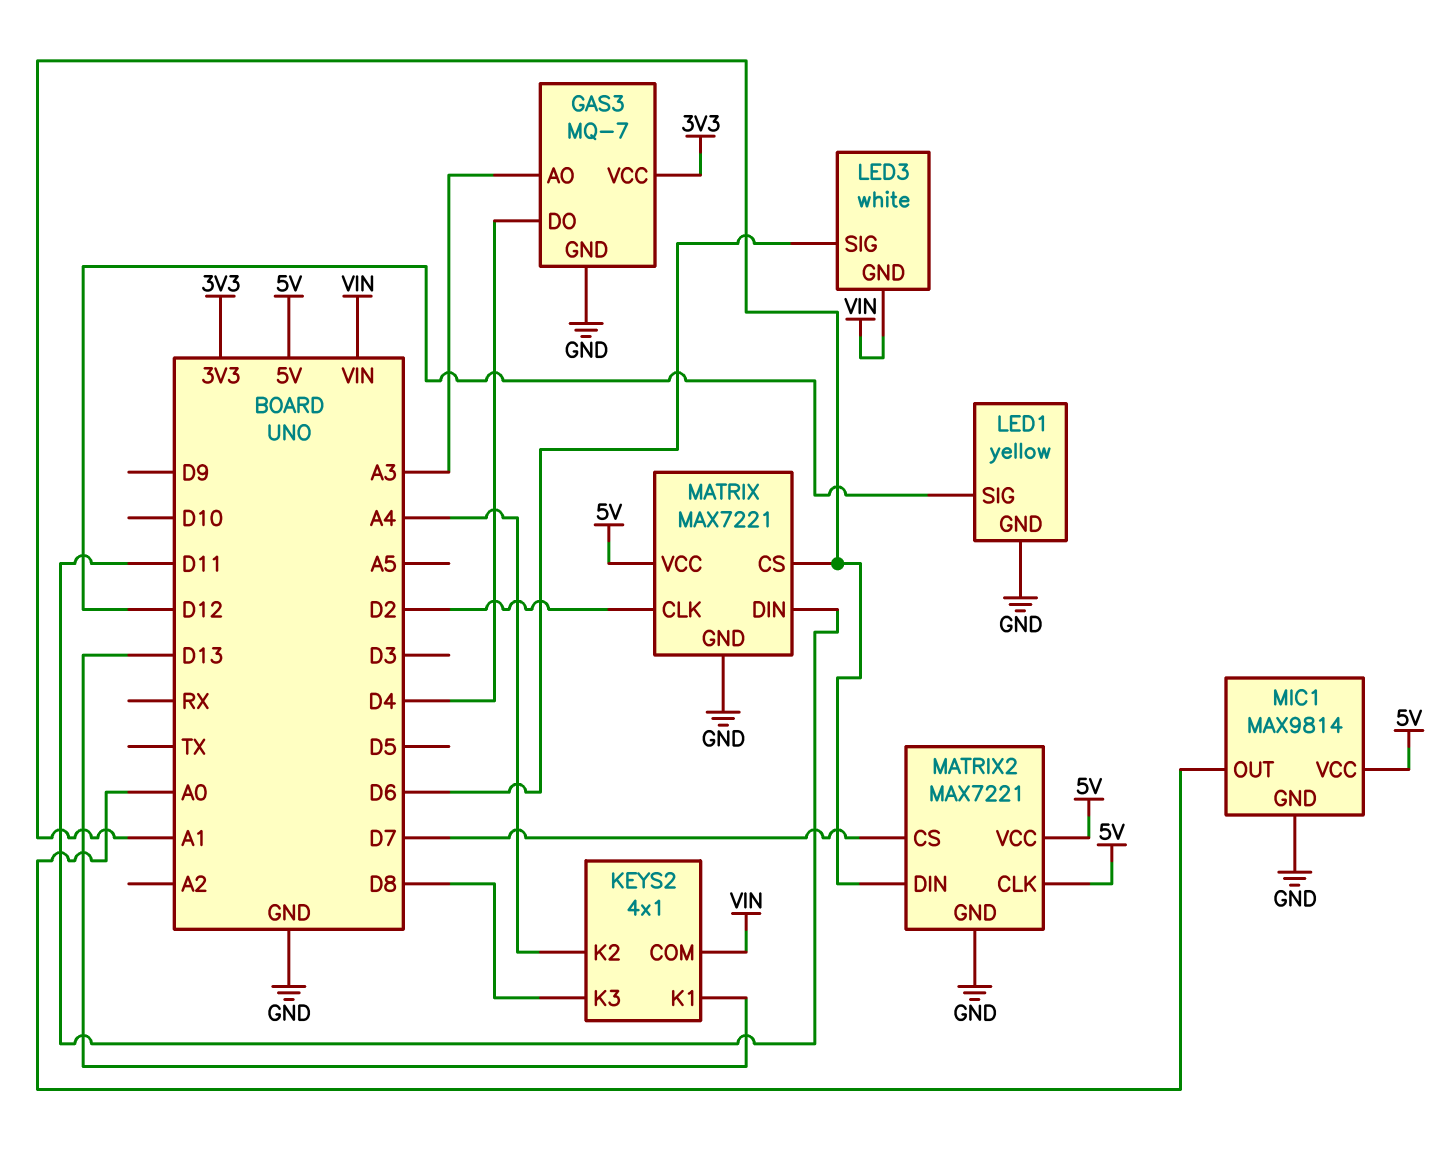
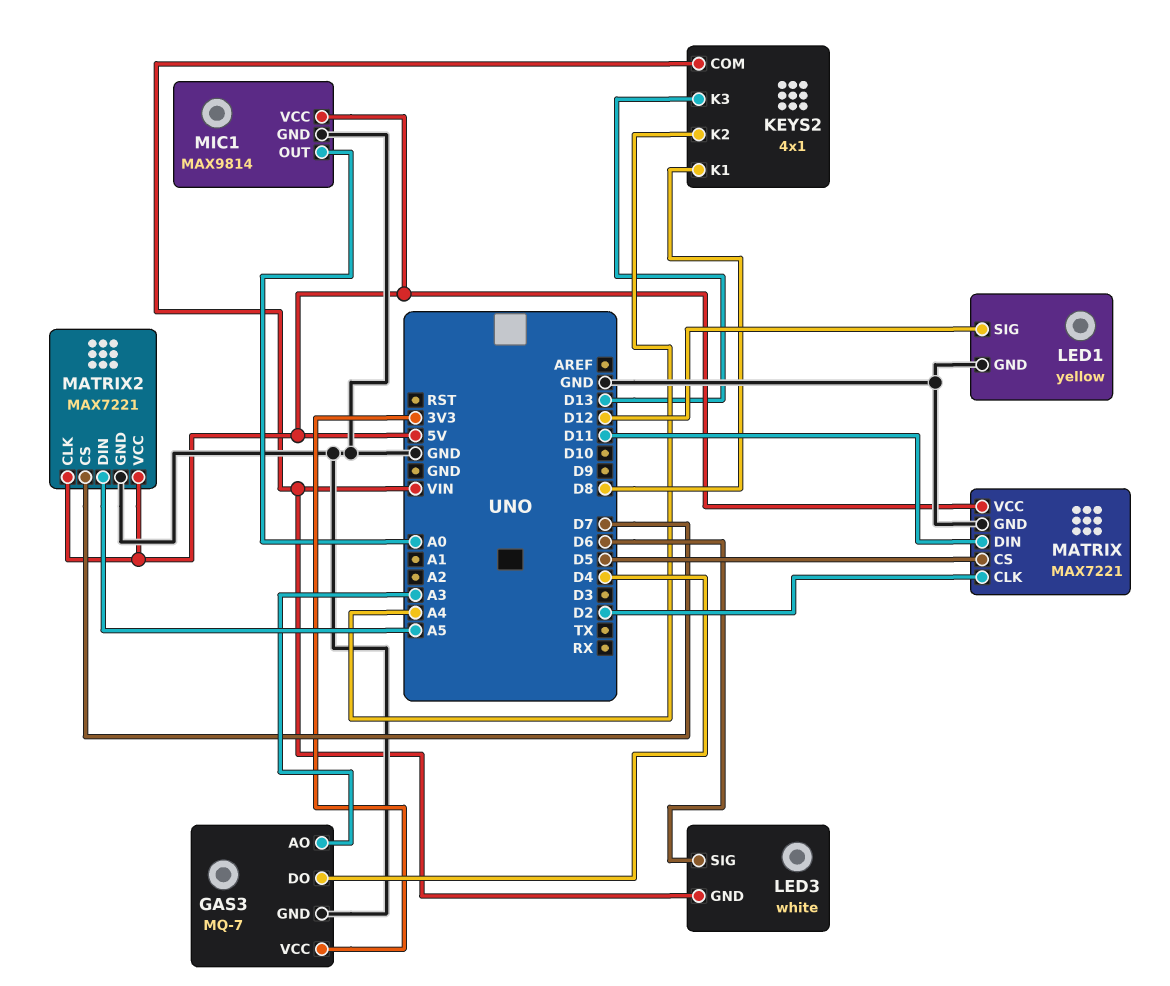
KEYS2 pin K1: D13 -> D8
KEYS2 pin K3: D8 -> D13
MATRIX pin CS: A1 -> D5
MATRIX2 pin DIN: A1 -> A5

